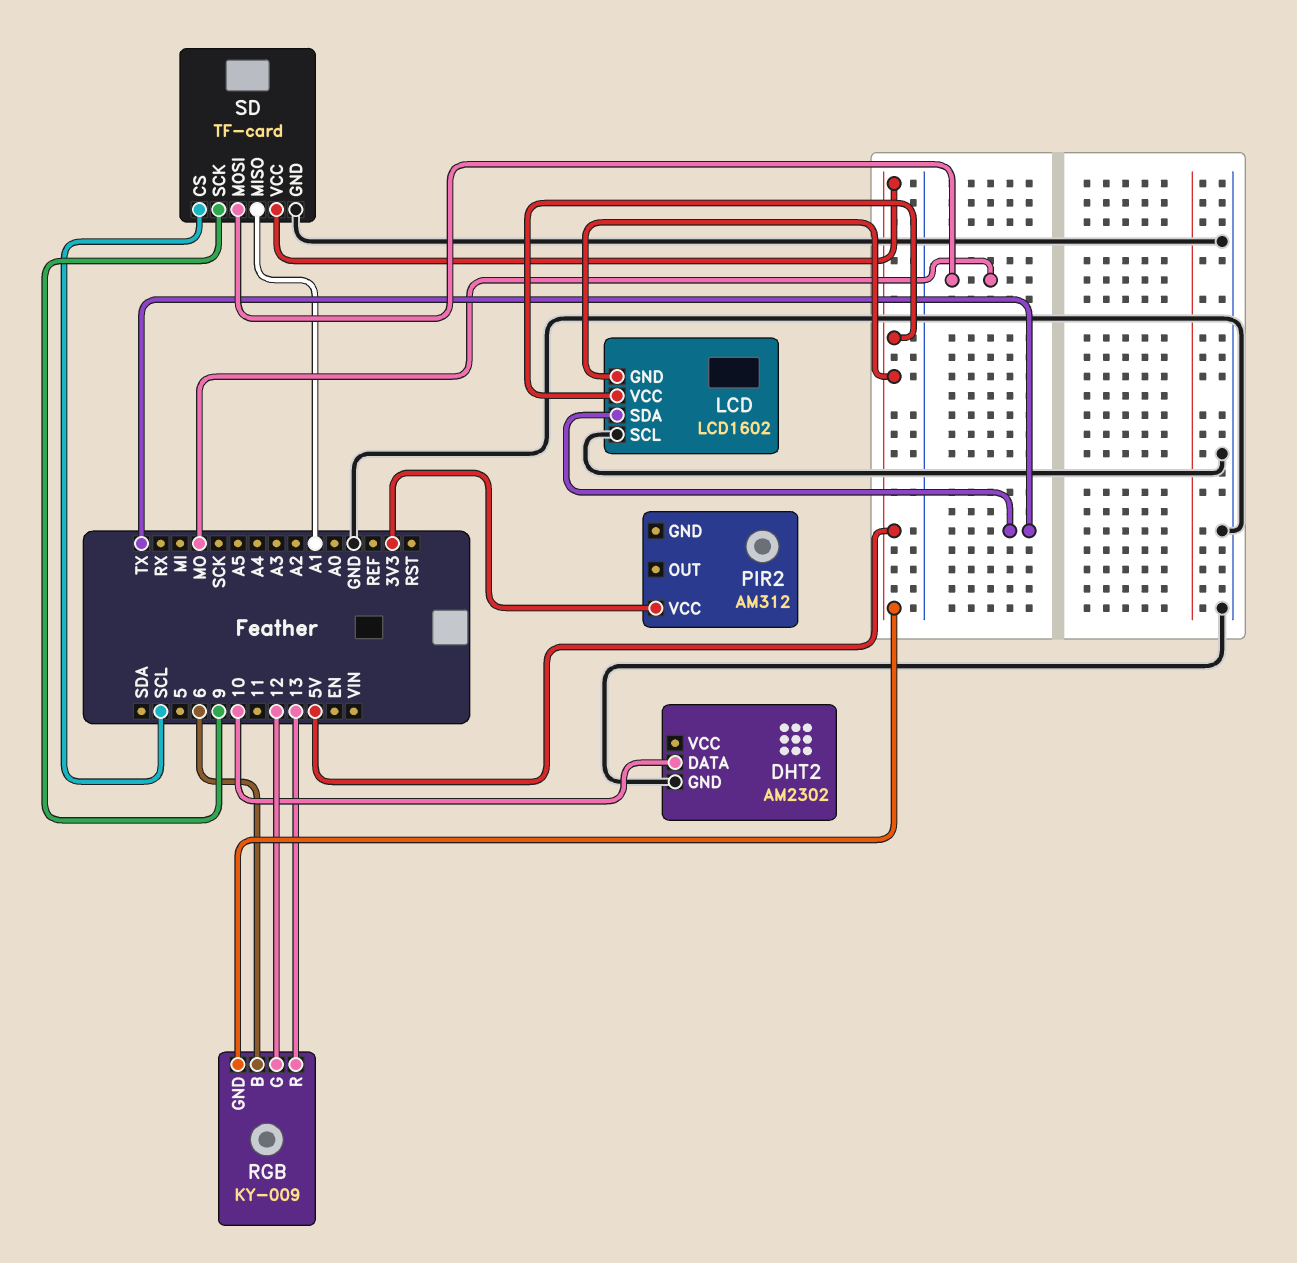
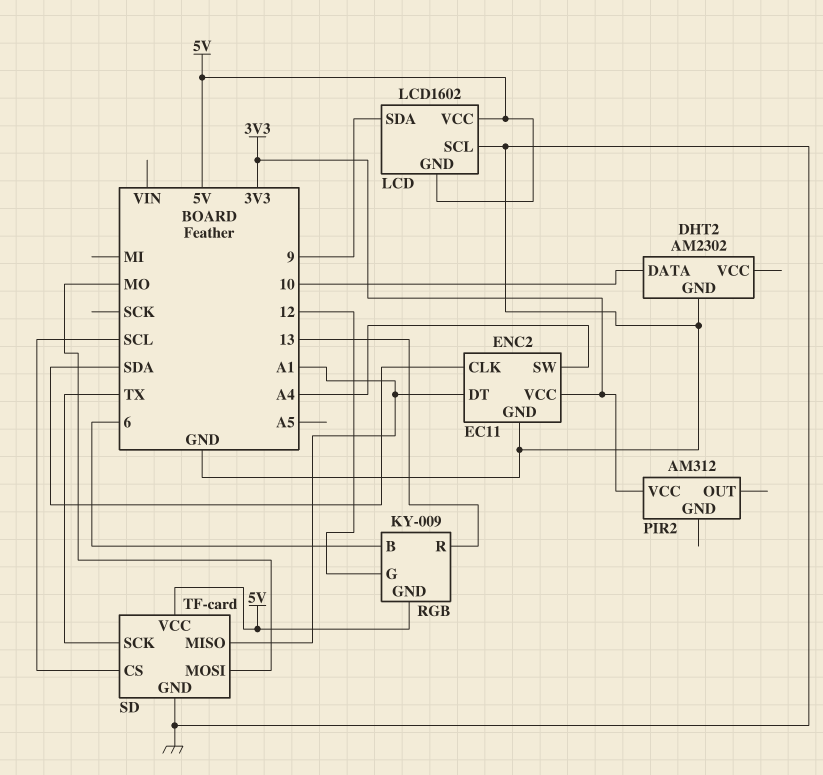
ENC2: none -> EC11
ENC2 pin CLK: none -> SDA
ENC2 pin DT: none -> A1
ENC2 pin GND: none -> GND
ENC2 pin SW: none -> A4
ENC2 pin VCC: none -> 3V3
LCD pin SDA: TX -> 9
SD pin SCK: 9 -> TX

